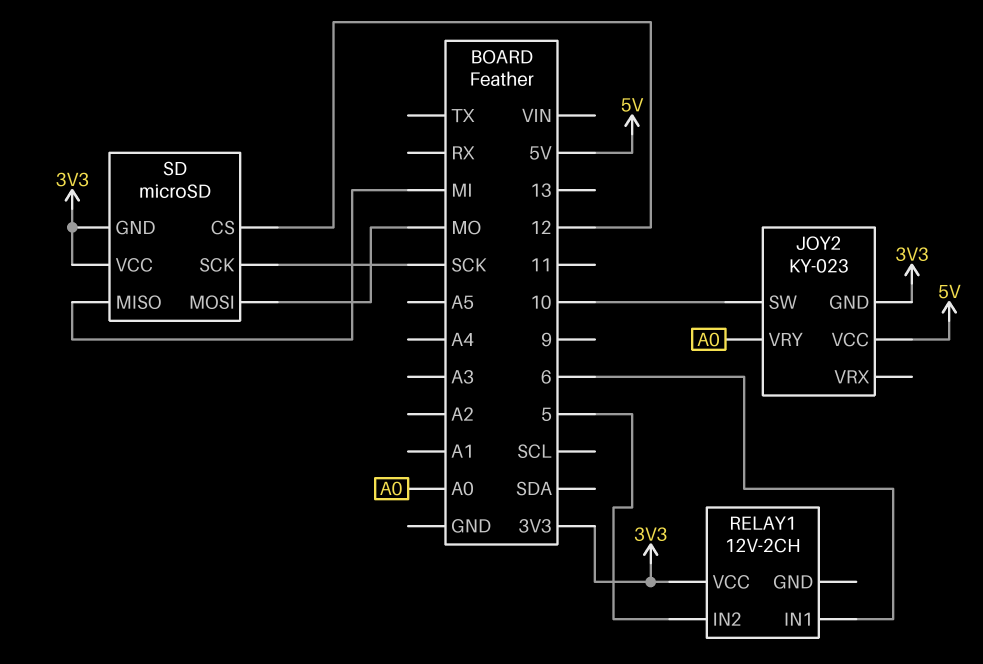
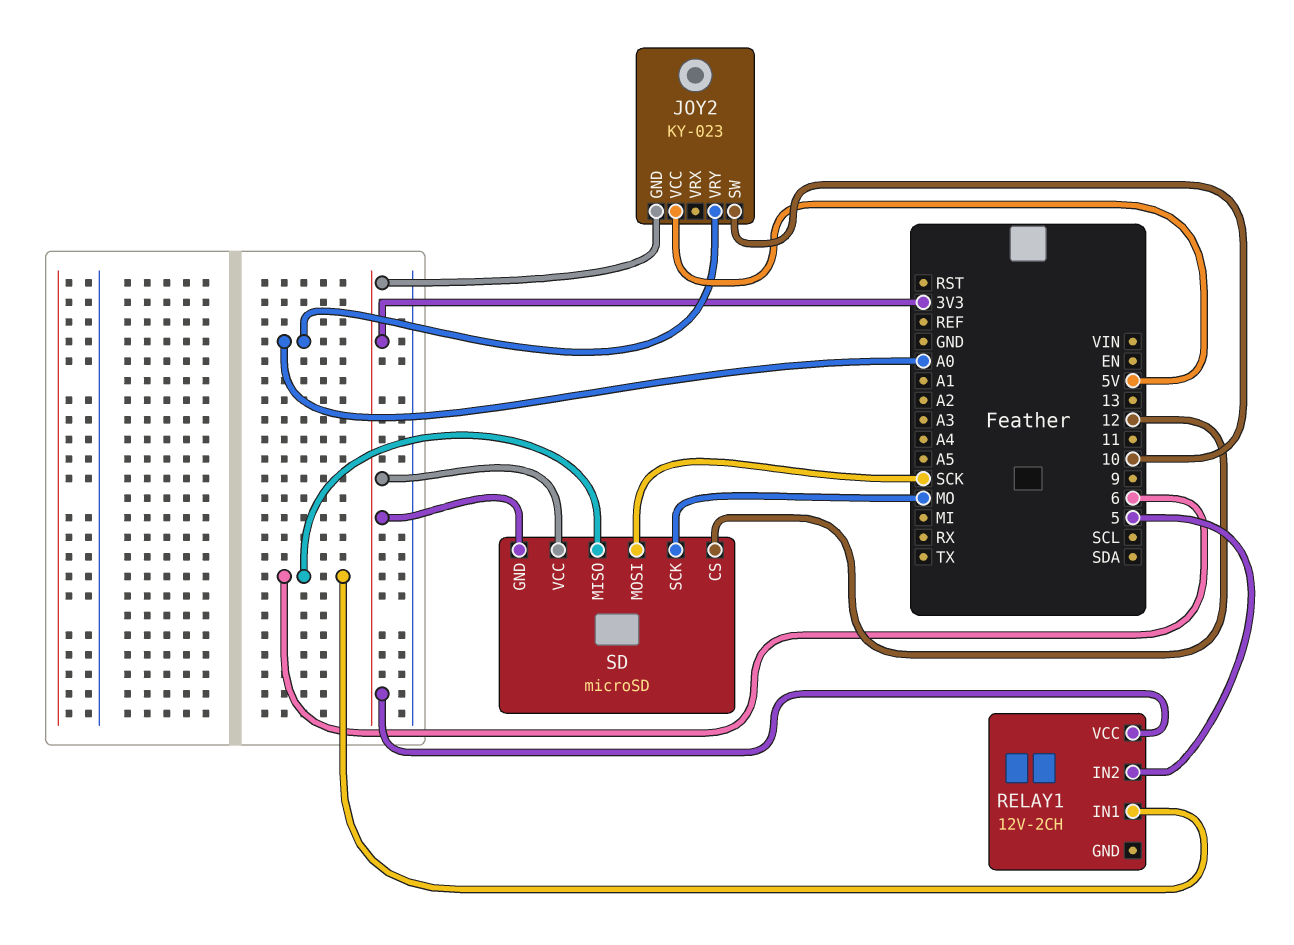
SD pin MISO: MI -> 6
SD pin MOSI: MO -> SCK
SD pin SCK: SCK -> MO

